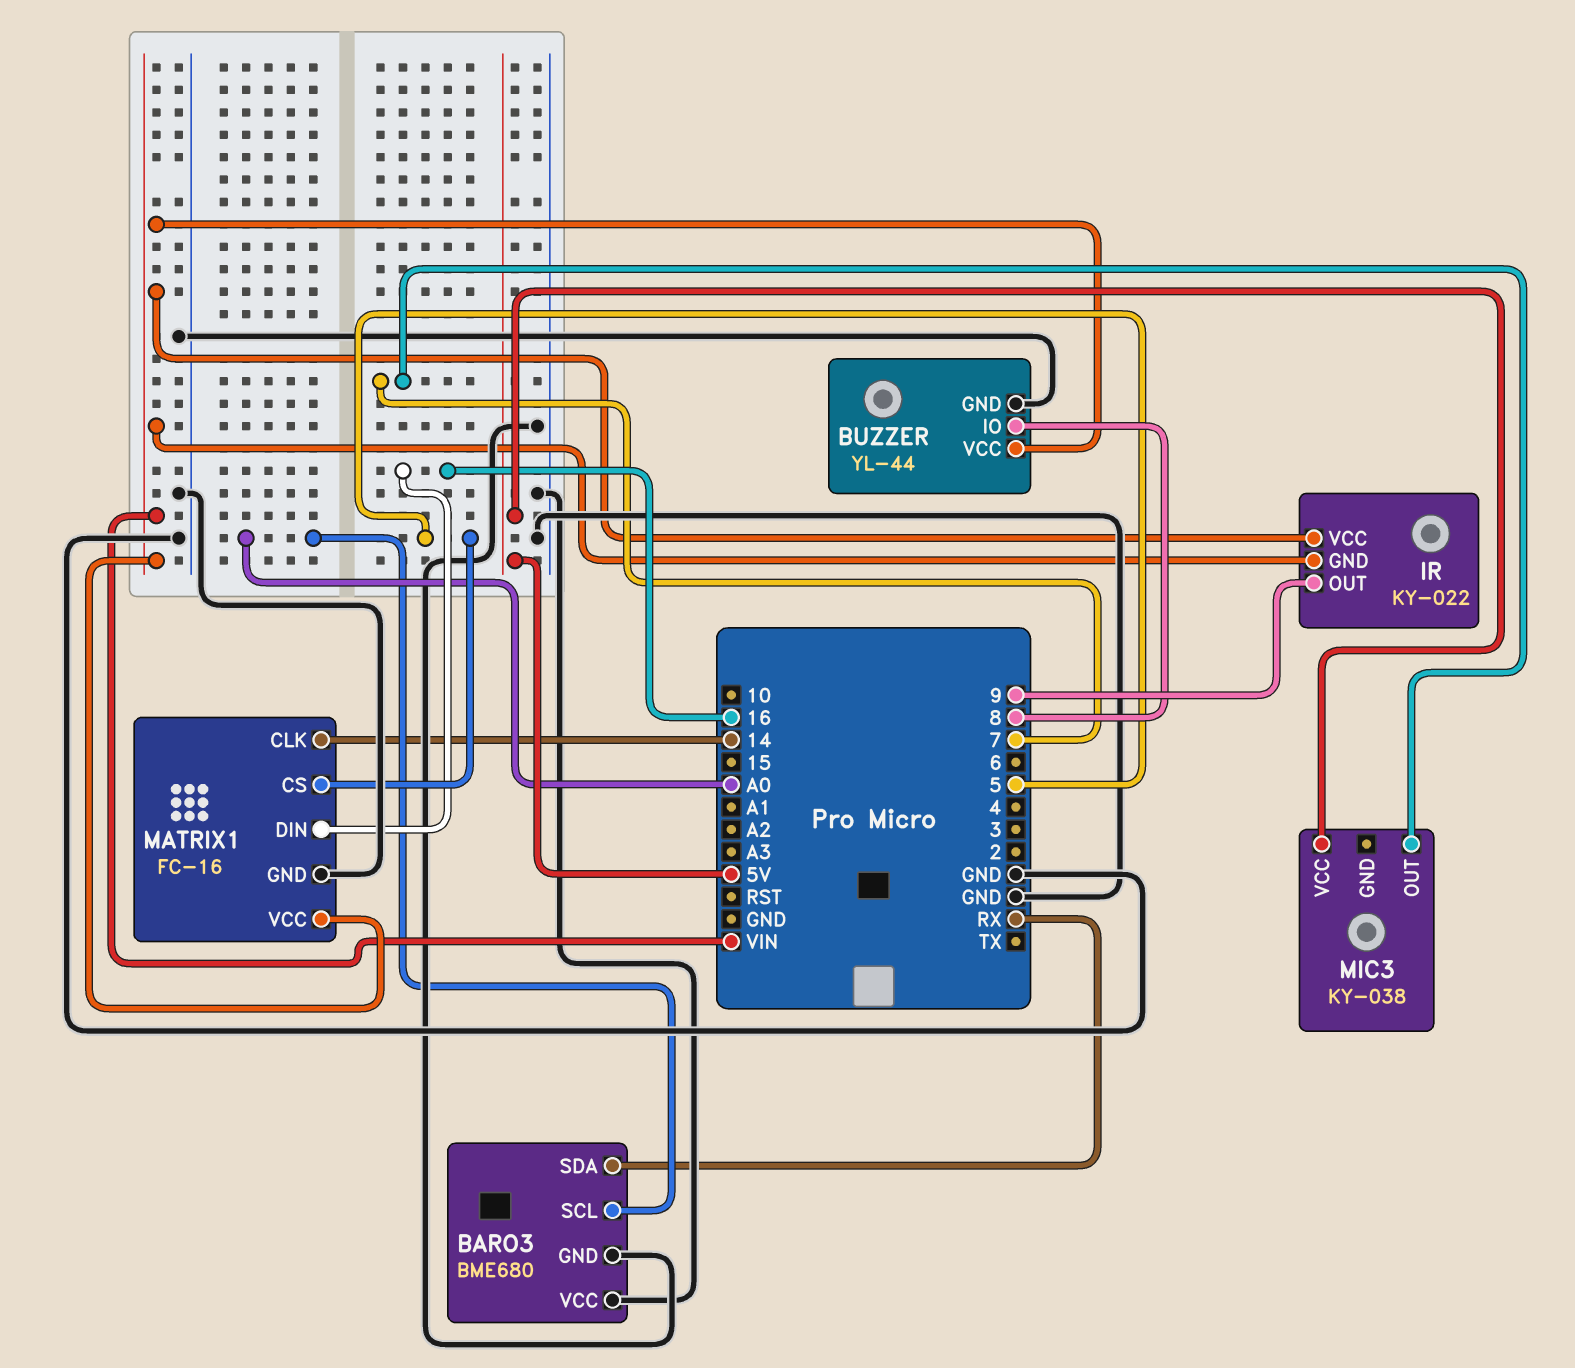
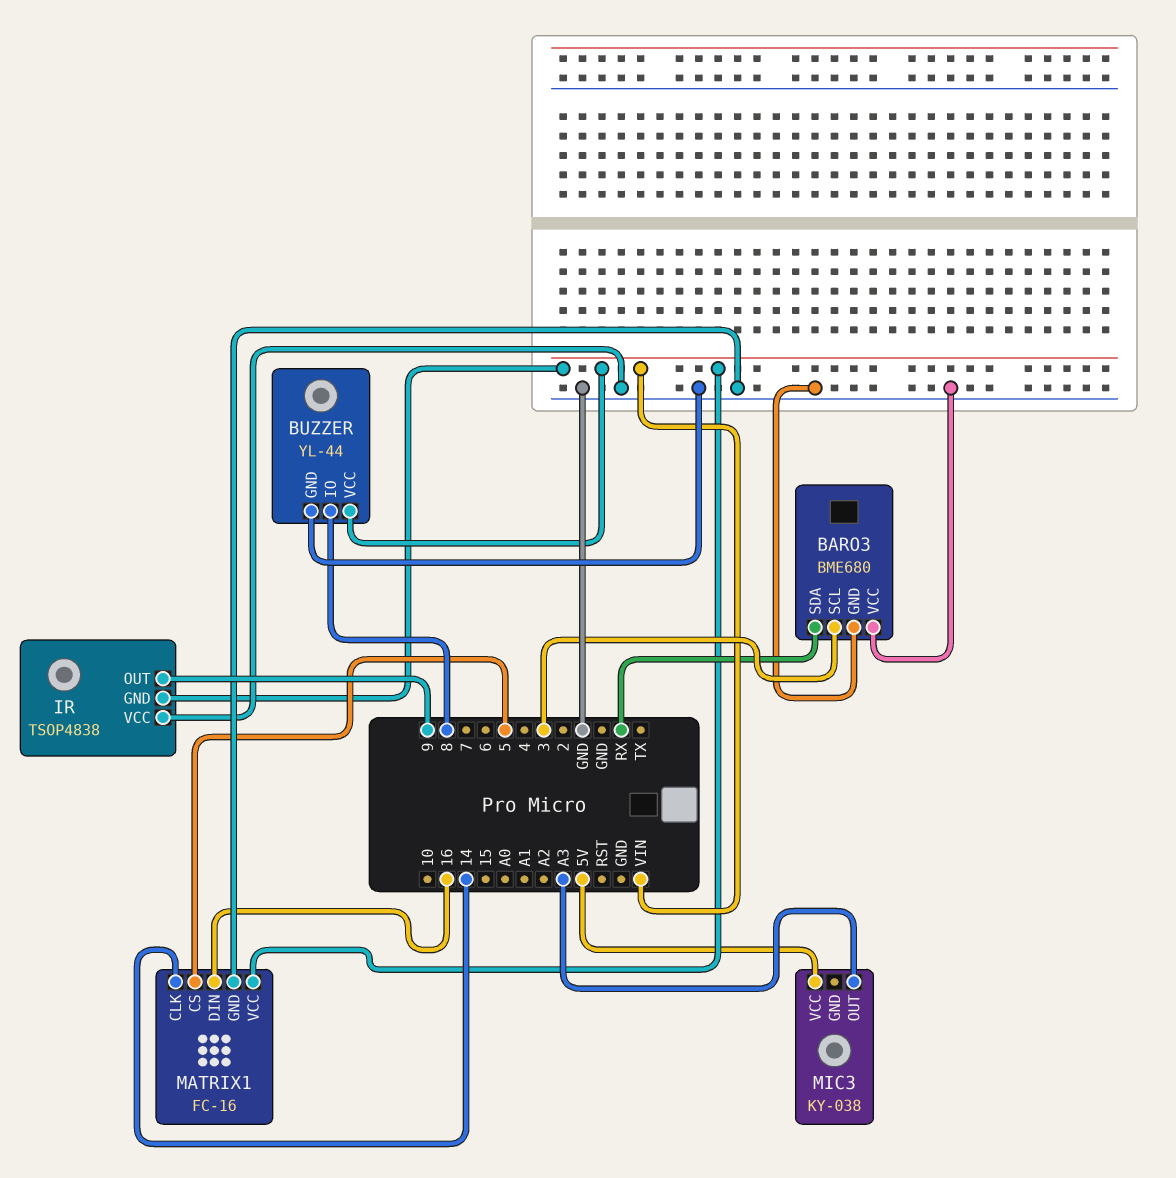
BARO3 pin SCL: A0 -> 3
IR: KY-022 -> TSOP4838
IR pin VCC: VIN -> GND
MIC3 pin OUT: 7 -> A3

